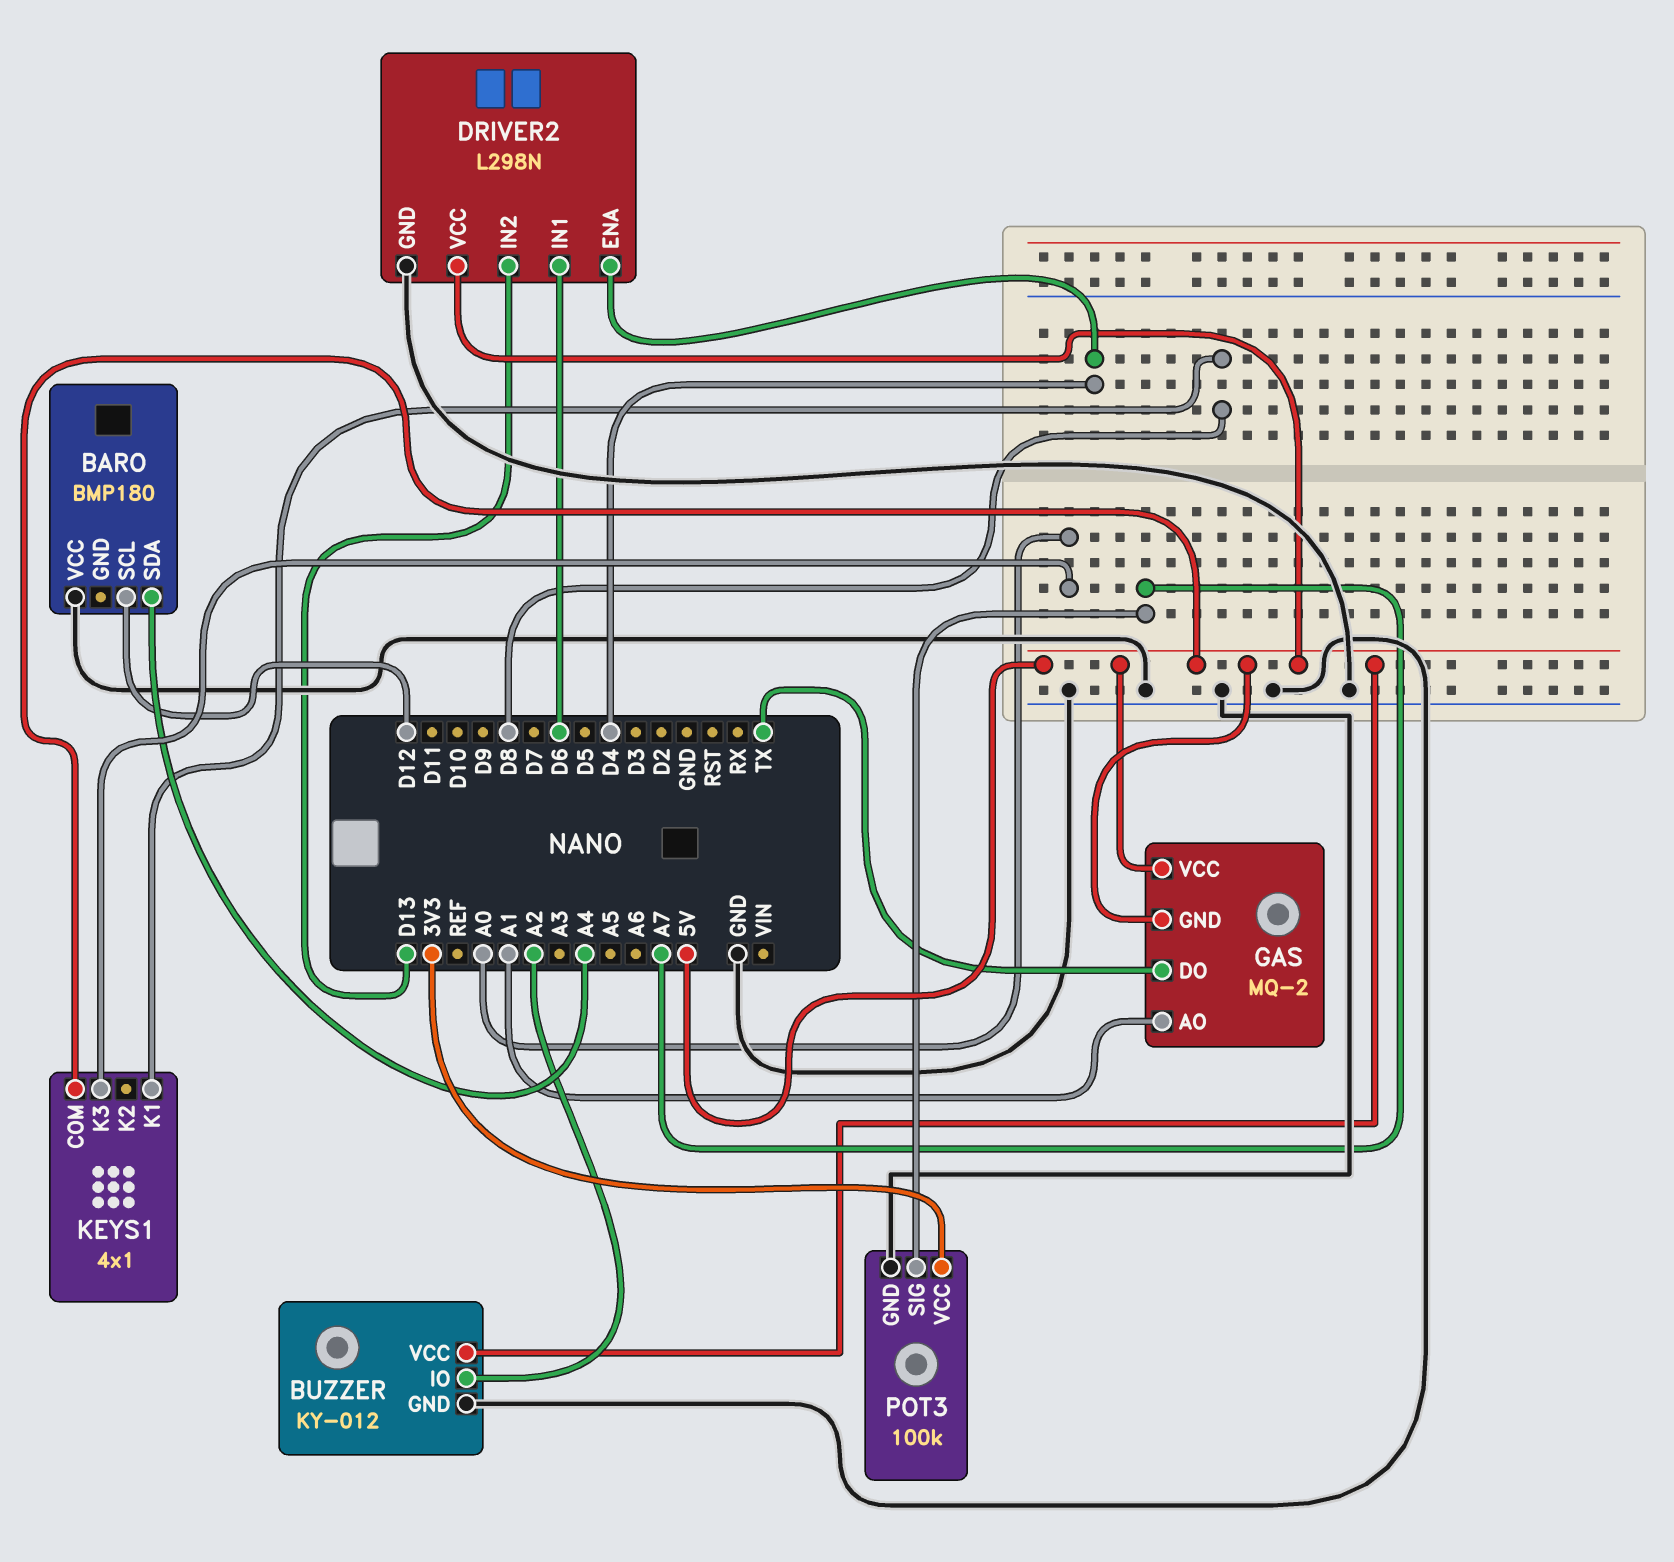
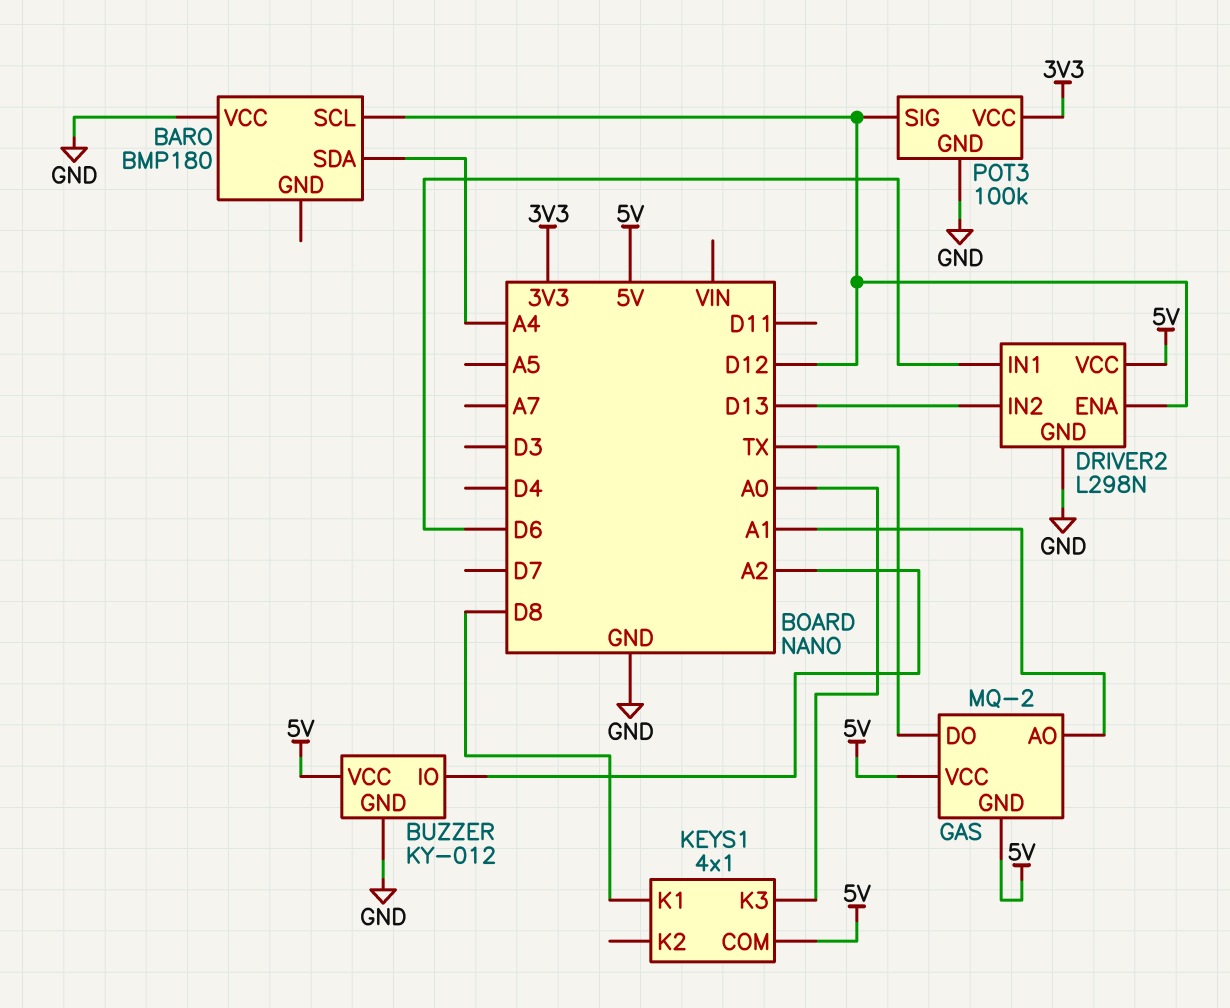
DRIVER2 pin ENA: D4 -> D12
POT3 pin SIG: A7 -> D12

